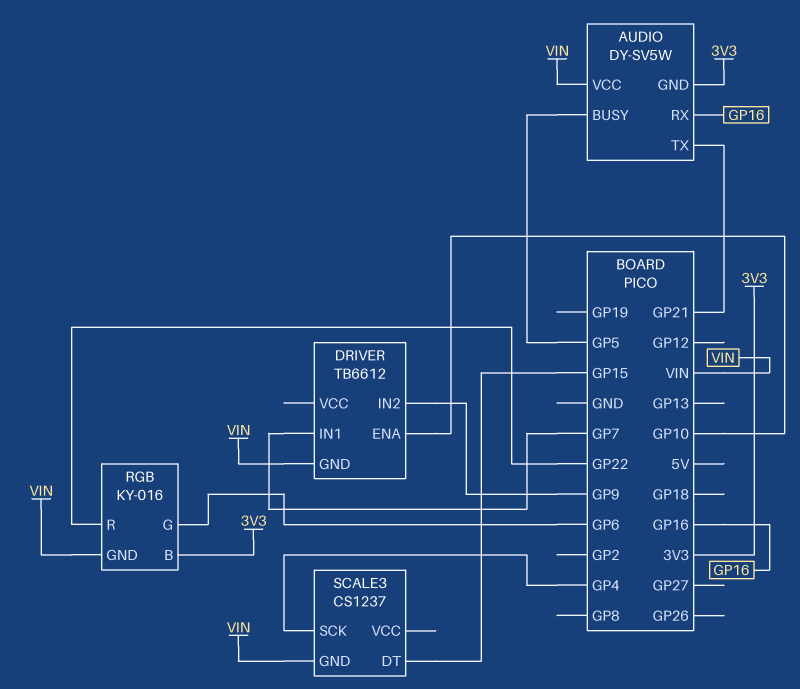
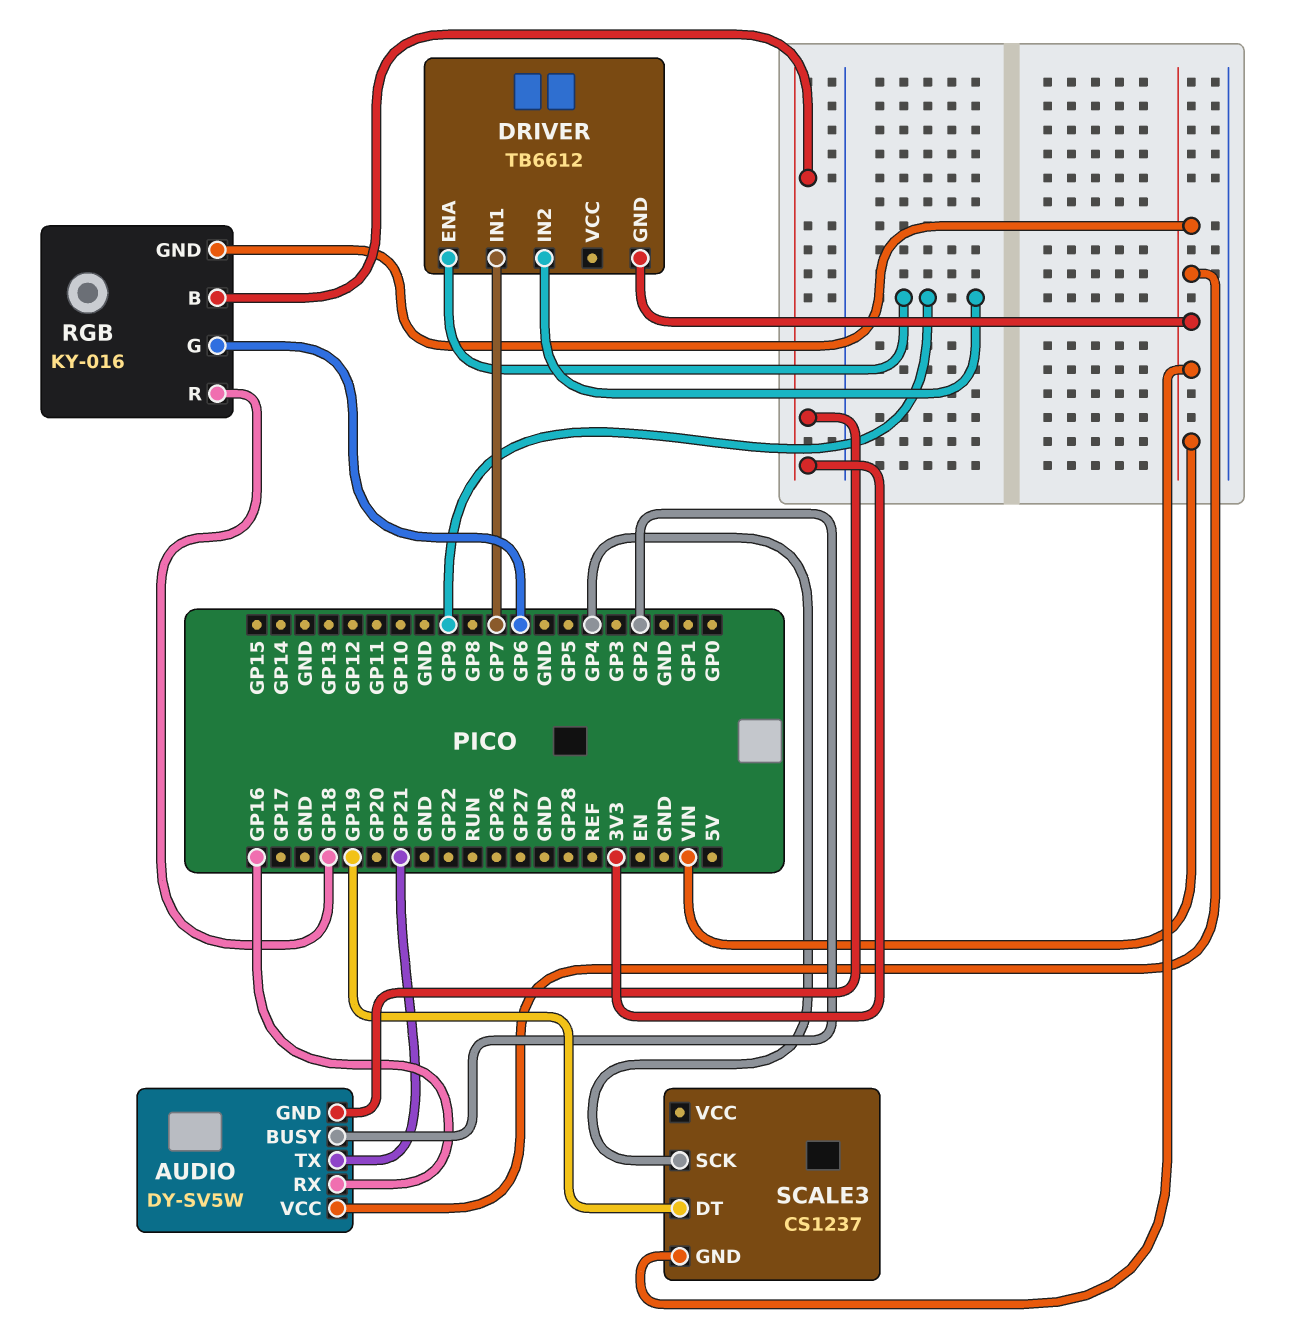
AUDIO pin BUSY: GP5 -> GP2
DRIVER pin ENA: GP10 -> GP9
RGB pin R: GP22 -> GP18
SCALE3 pin DT: GP15 -> GP19

